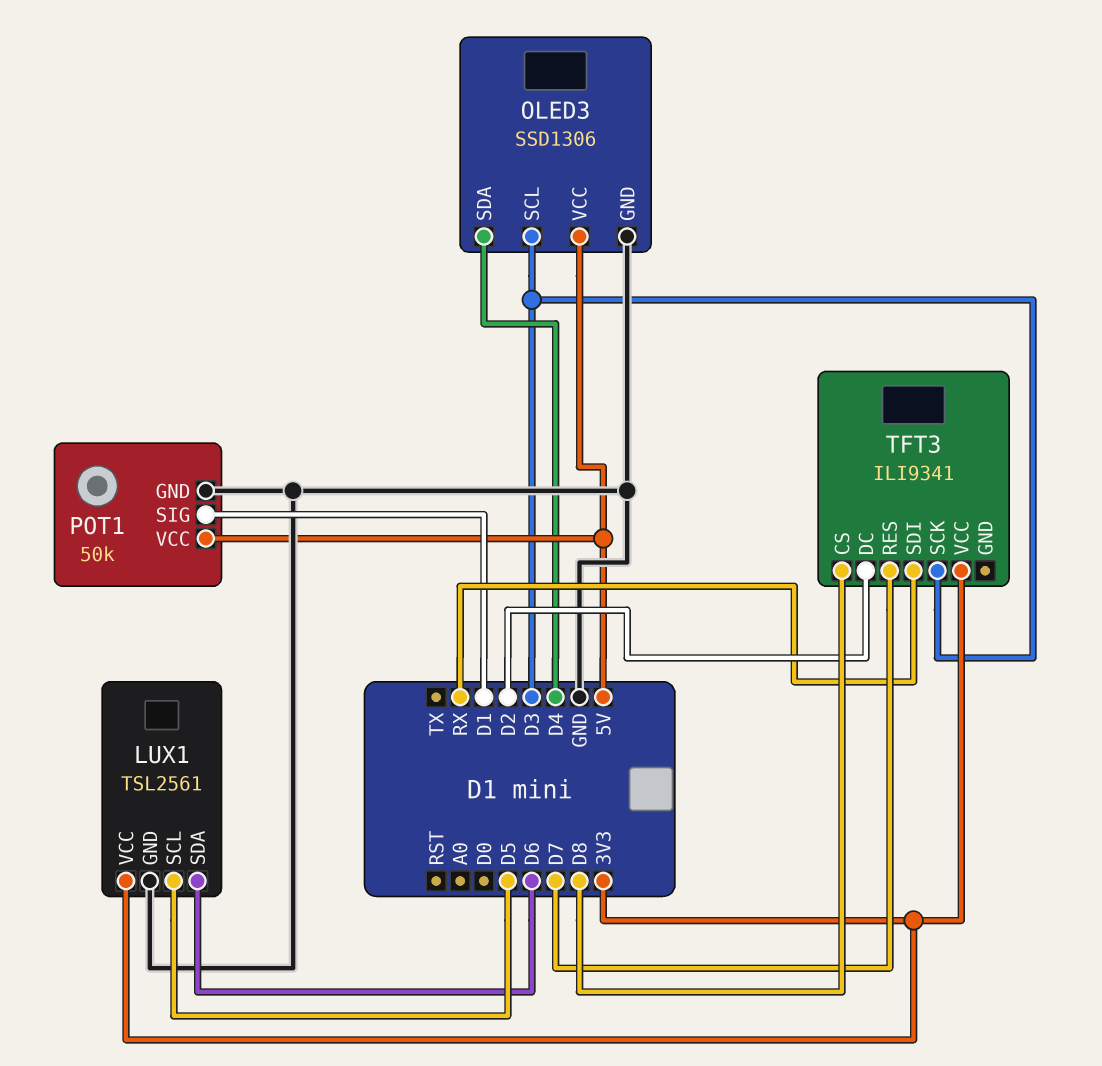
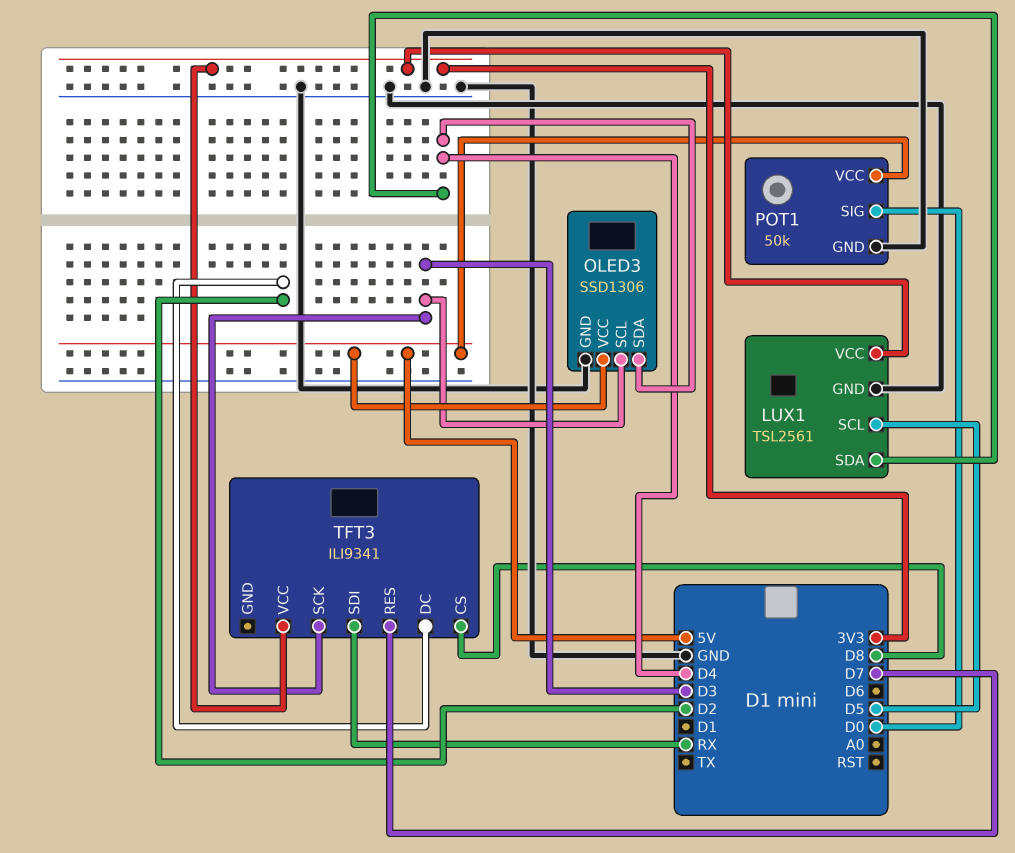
LUX1 pin SDA: D6 -> D4
POT1 pin SIG: D1 -> D0

